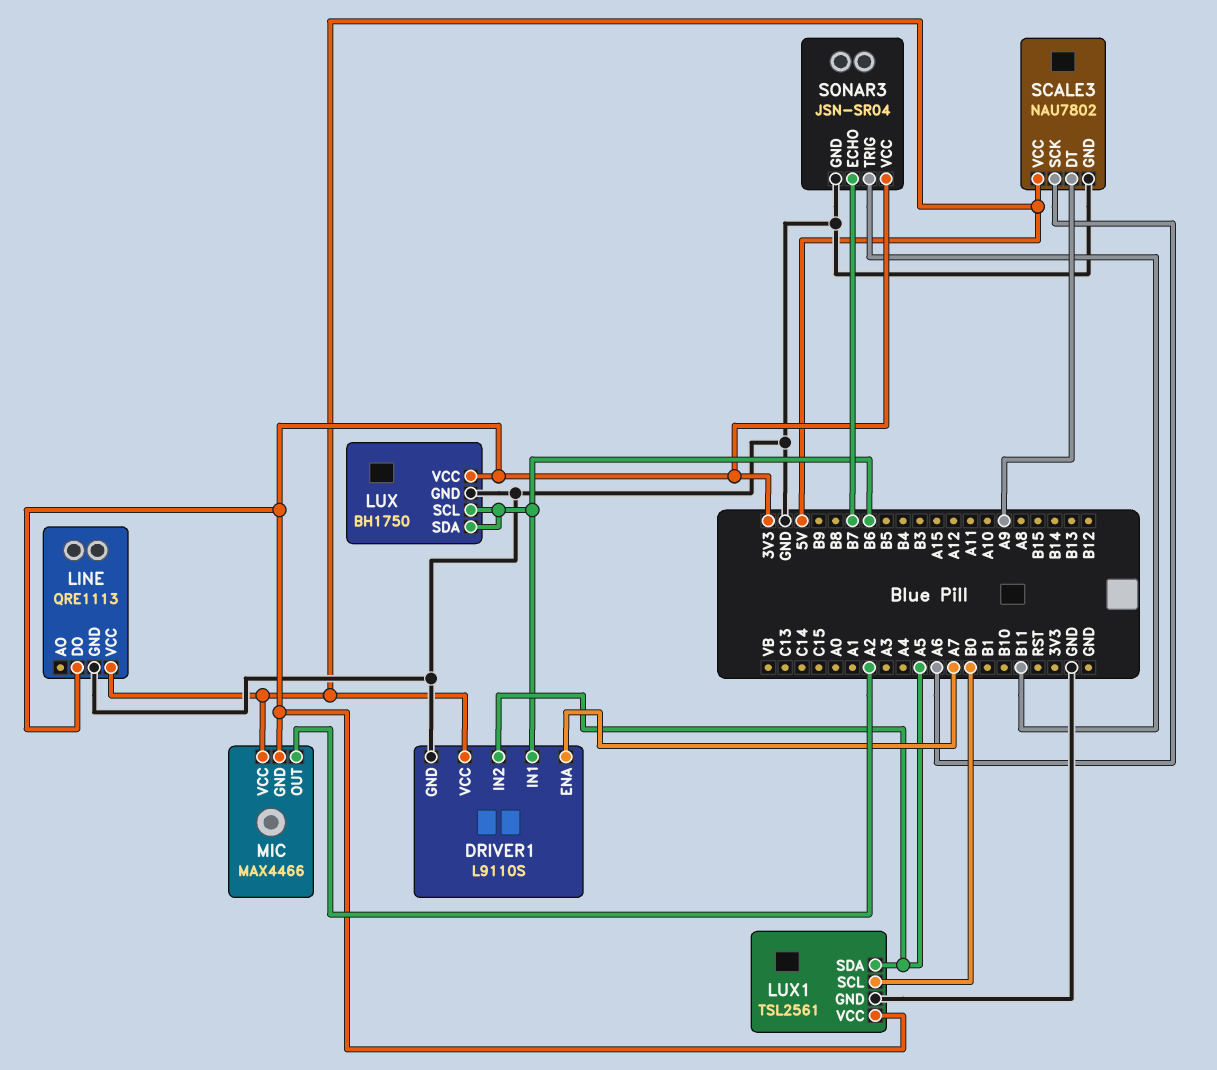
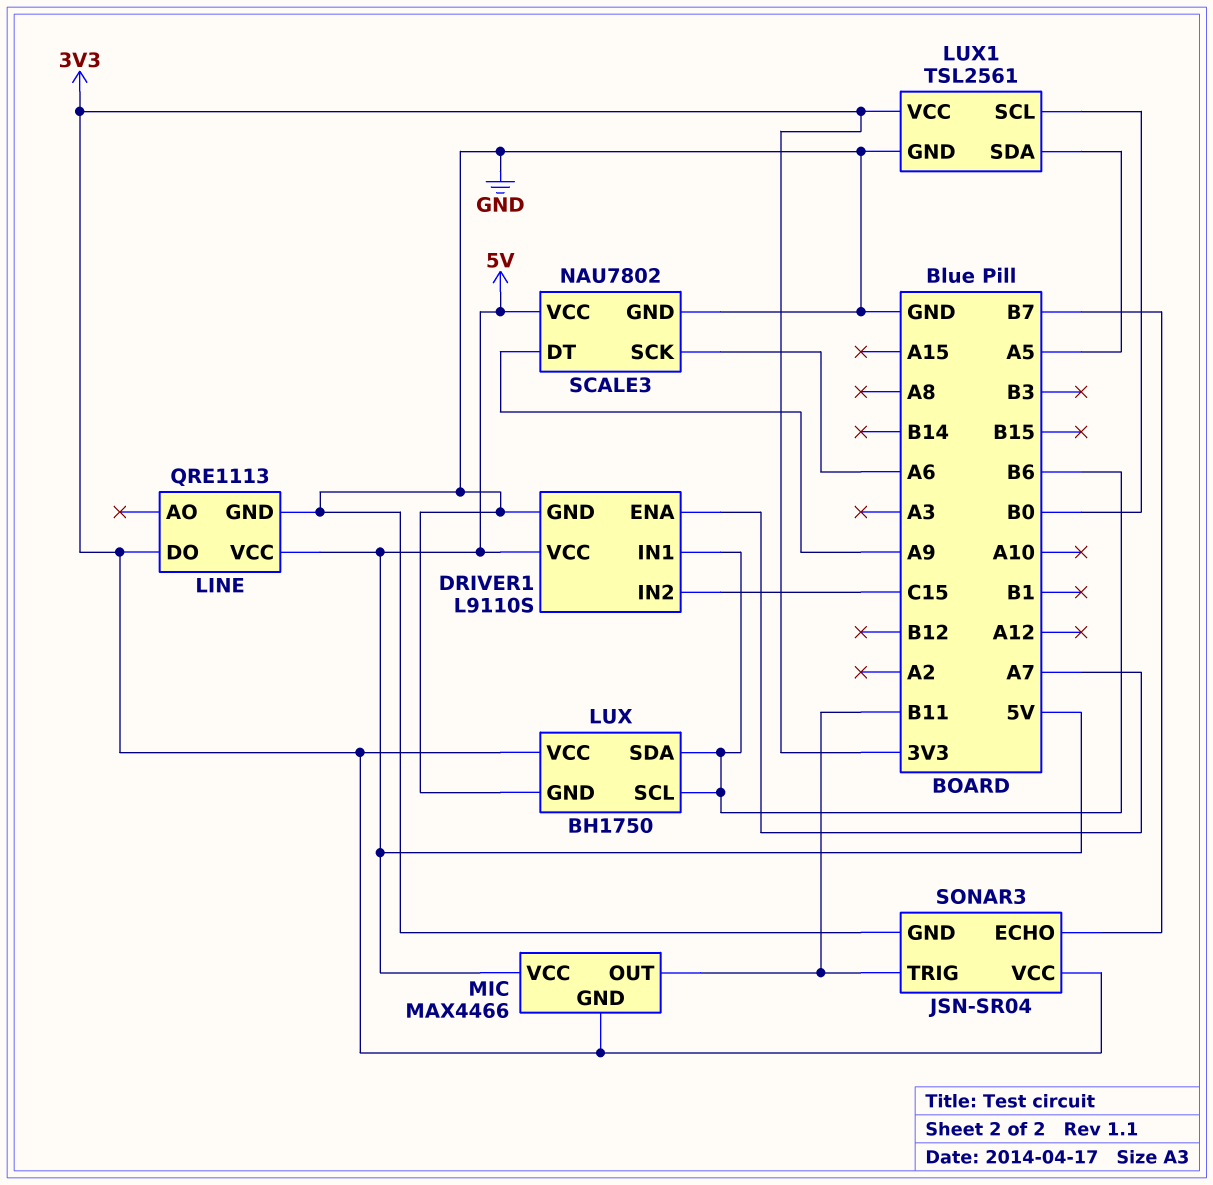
DRIVER1 pin IN2: A5 -> C15
MIC pin OUT: A2 -> B11

